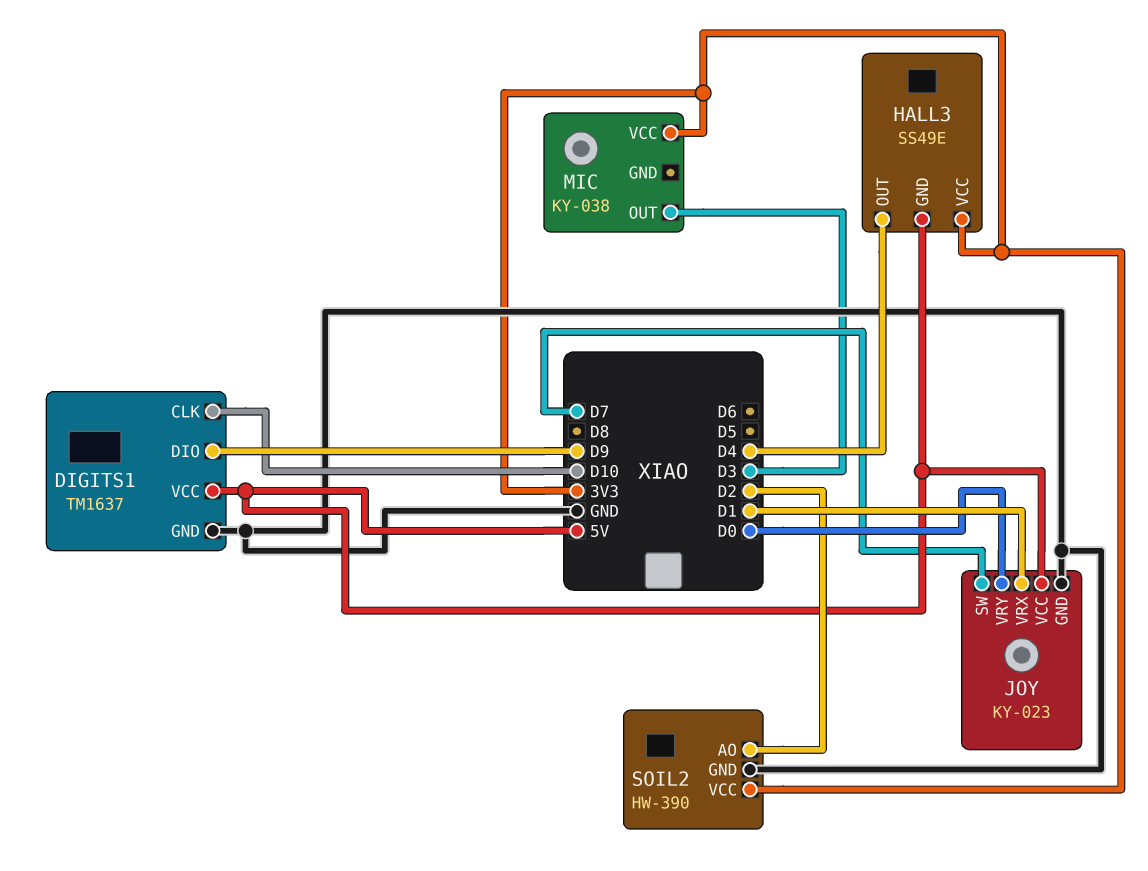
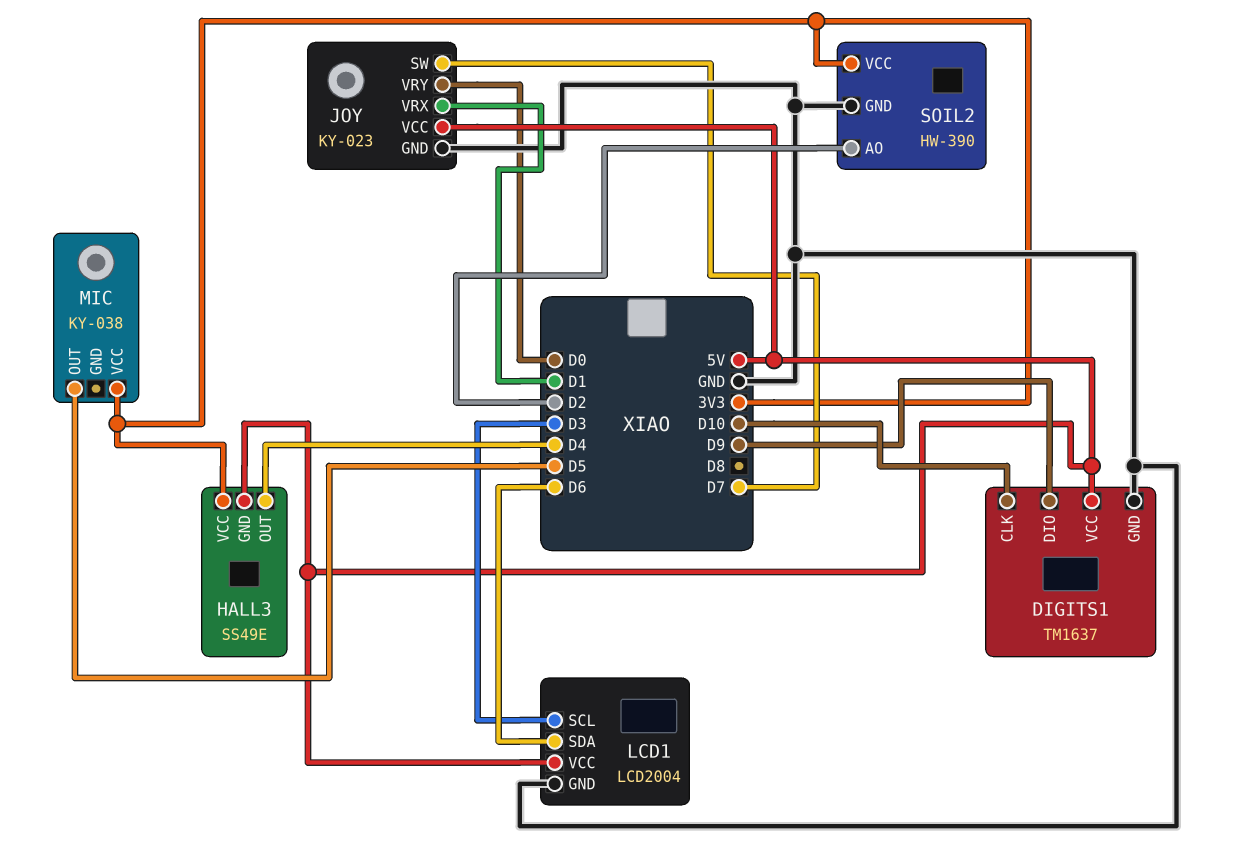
LCD1: none -> LCD2004
LCD1 pin GND: none -> GND
LCD1 pin SCL: none -> D3
LCD1 pin SDA: none -> D6
LCD1 pin VCC: none -> 5V
MIC pin OUT: D3 -> D5

